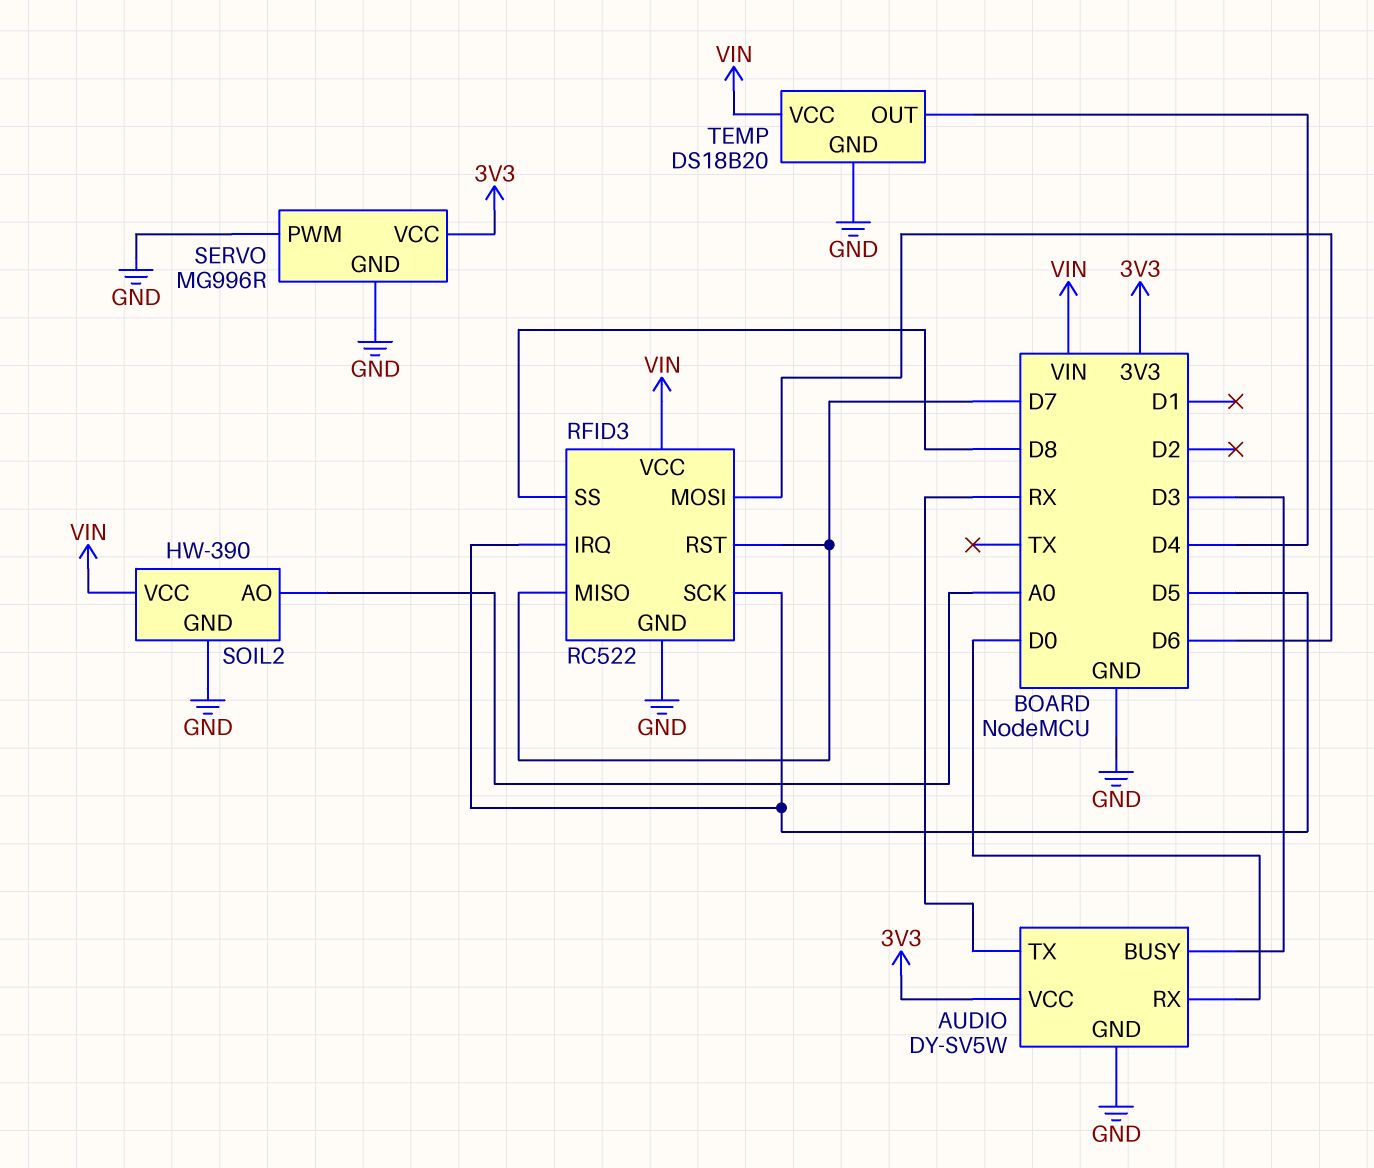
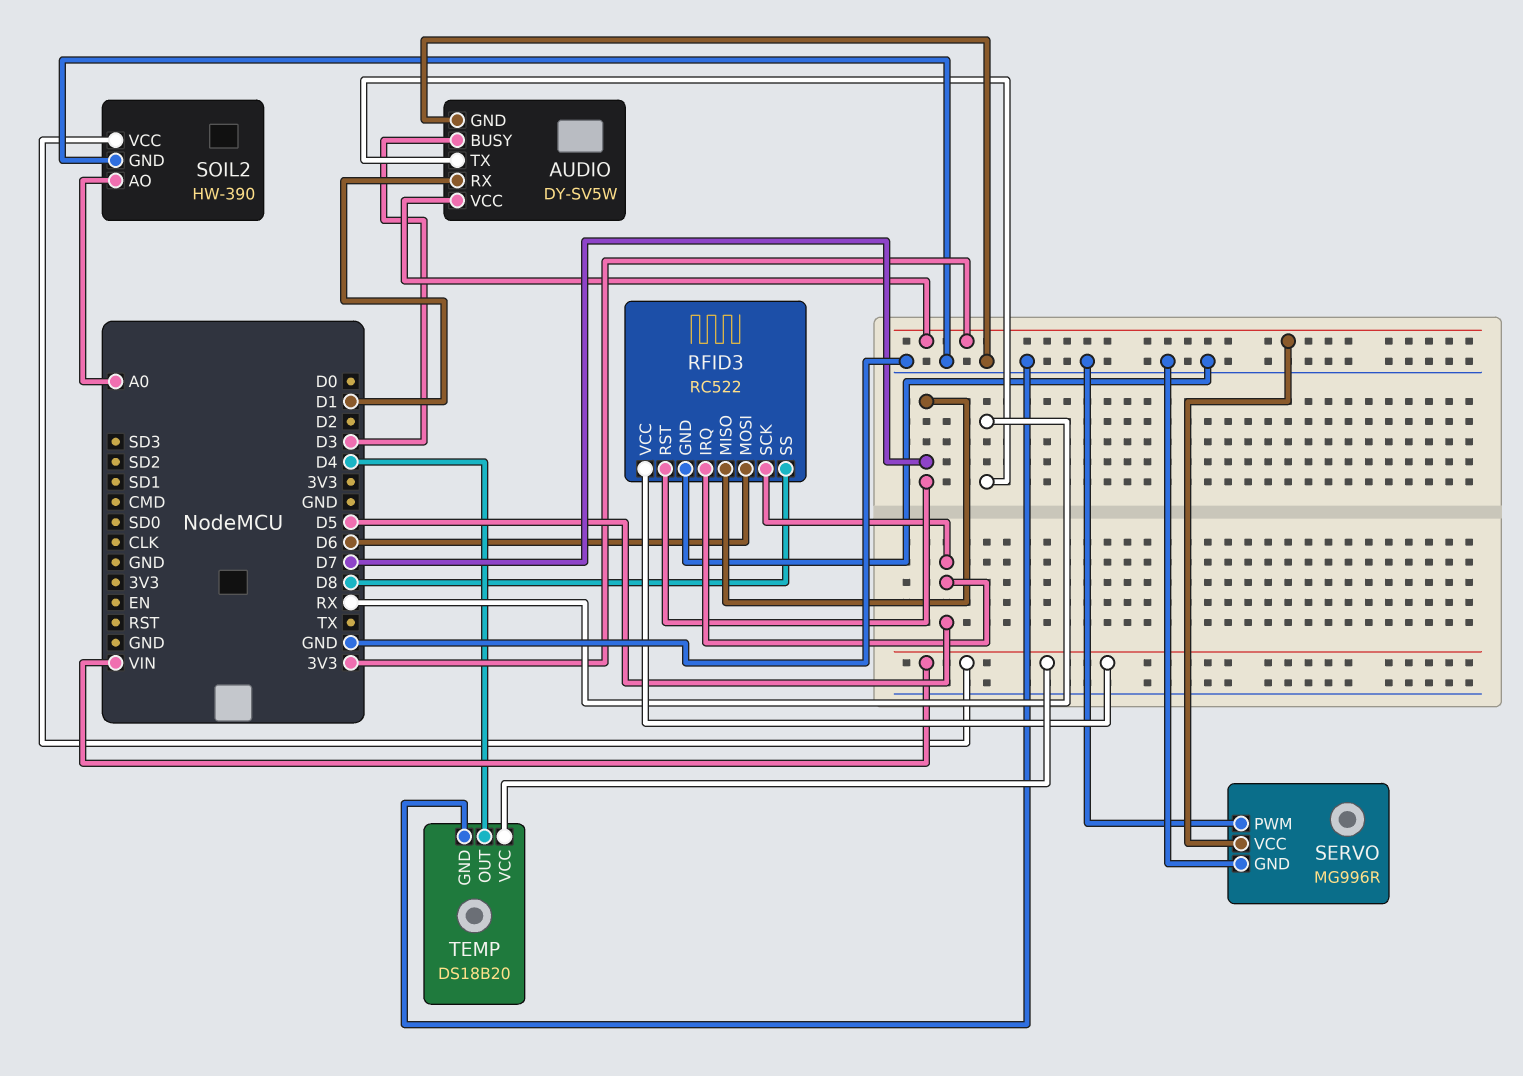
AUDIO pin RX: D0 -> D1

